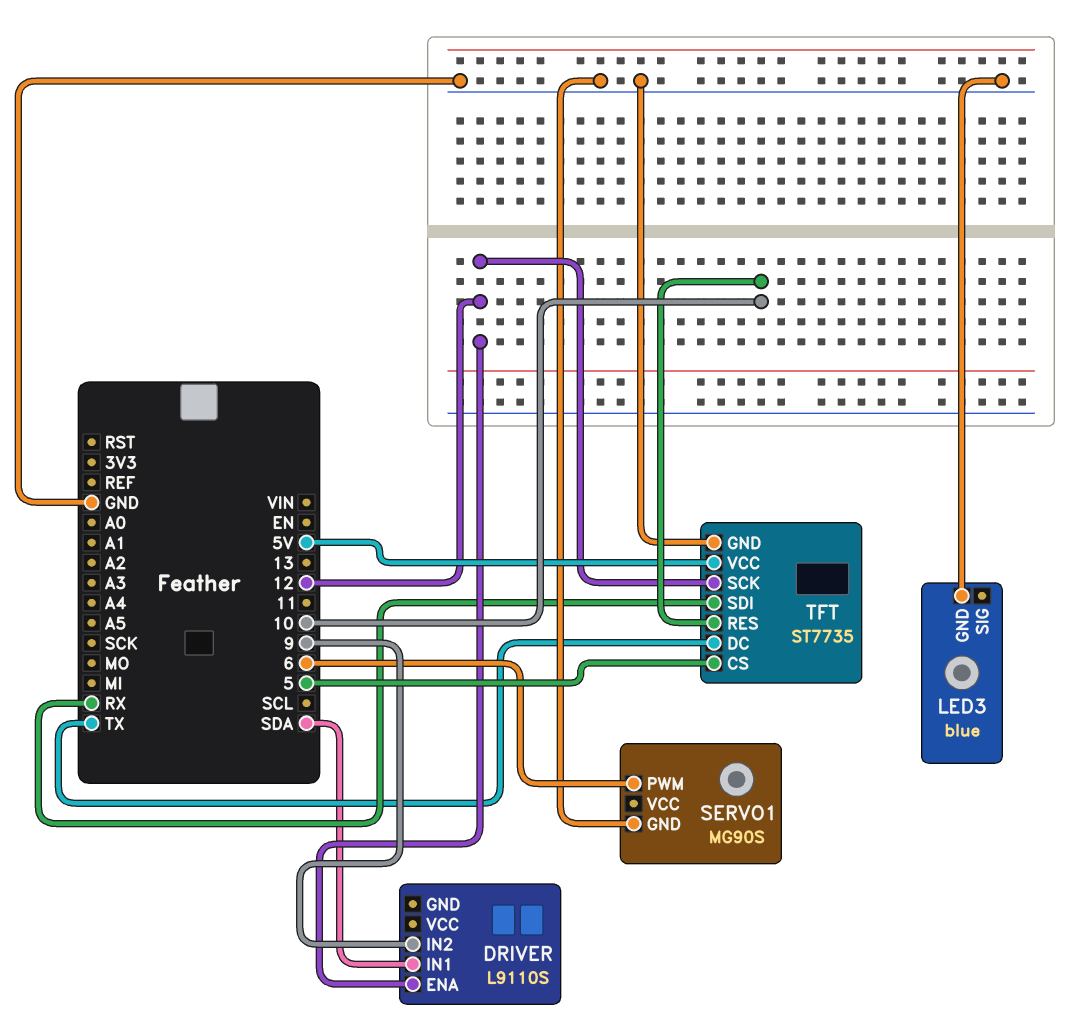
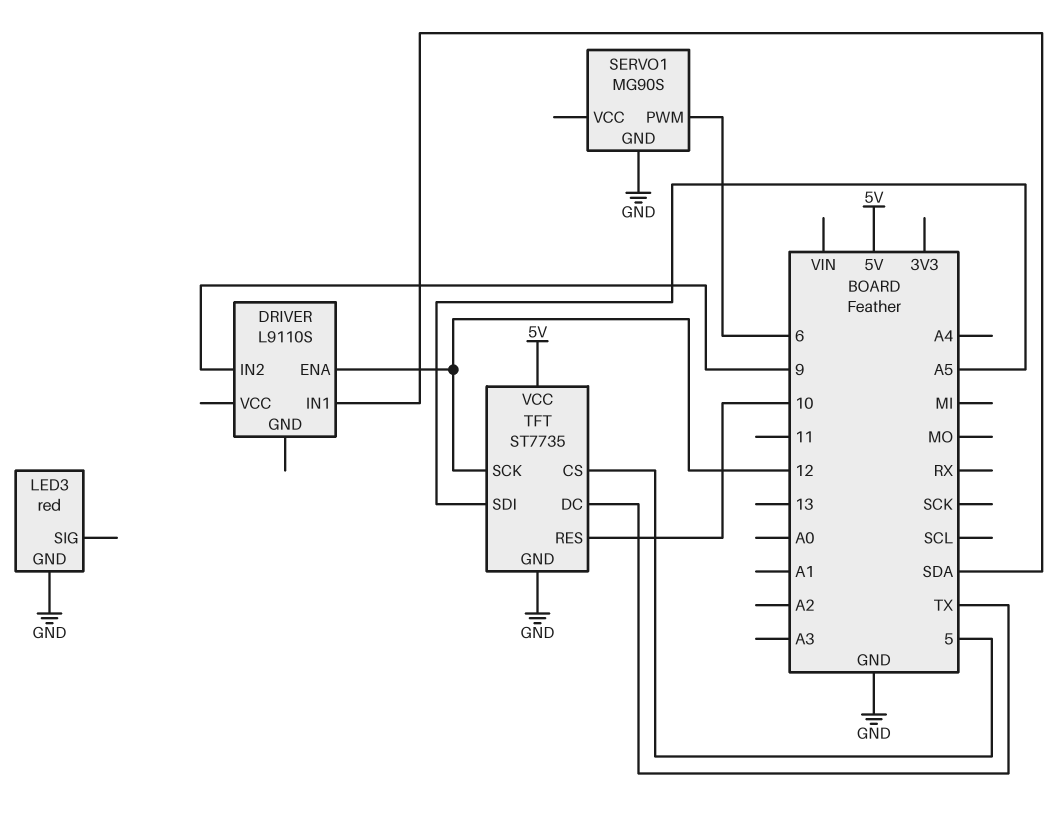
LED3: blue -> red
TFT pin SDI: RX -> A5

